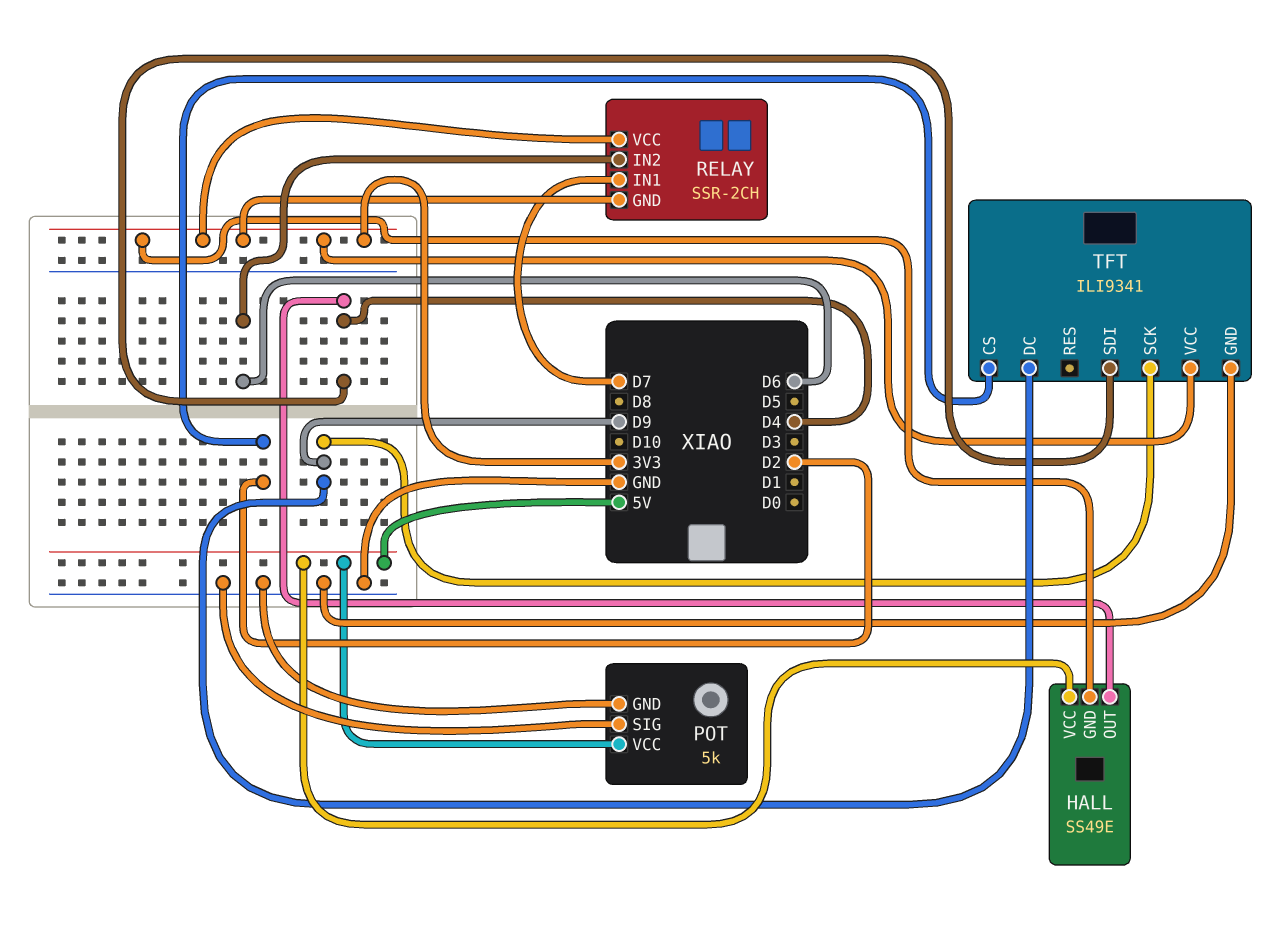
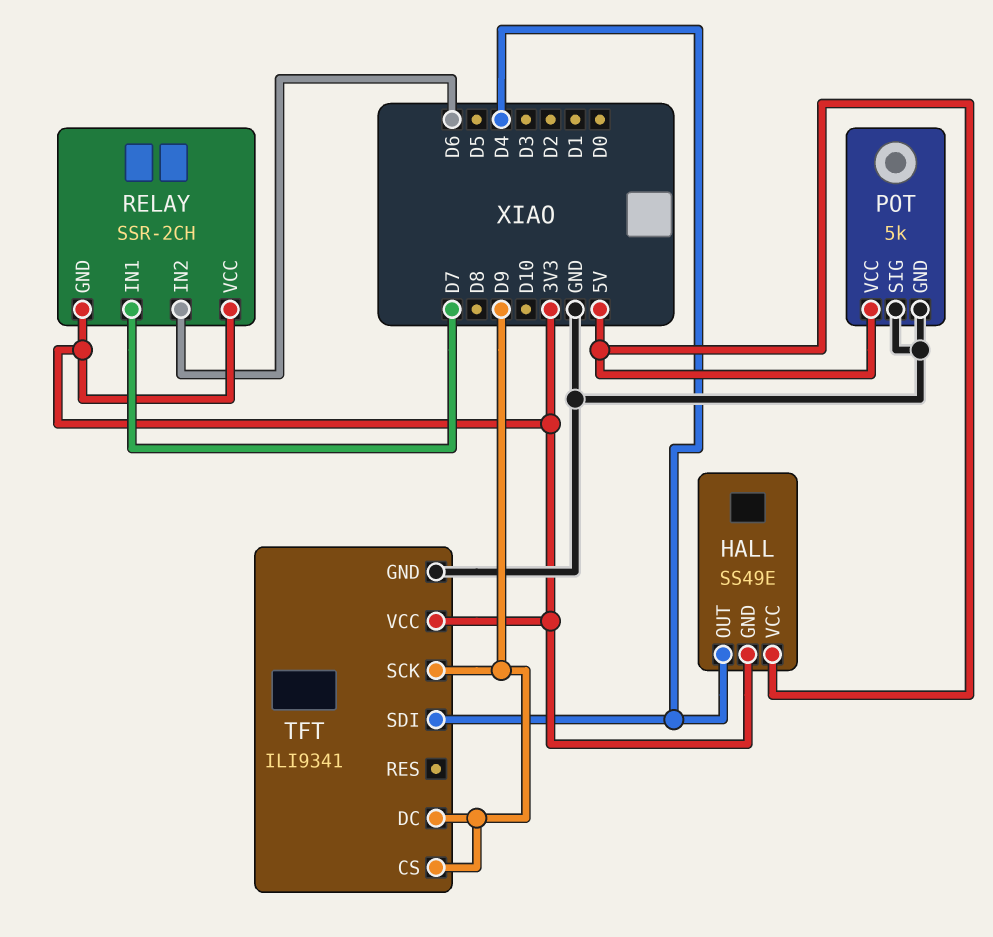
TFT pin CS: D2 -> D9

